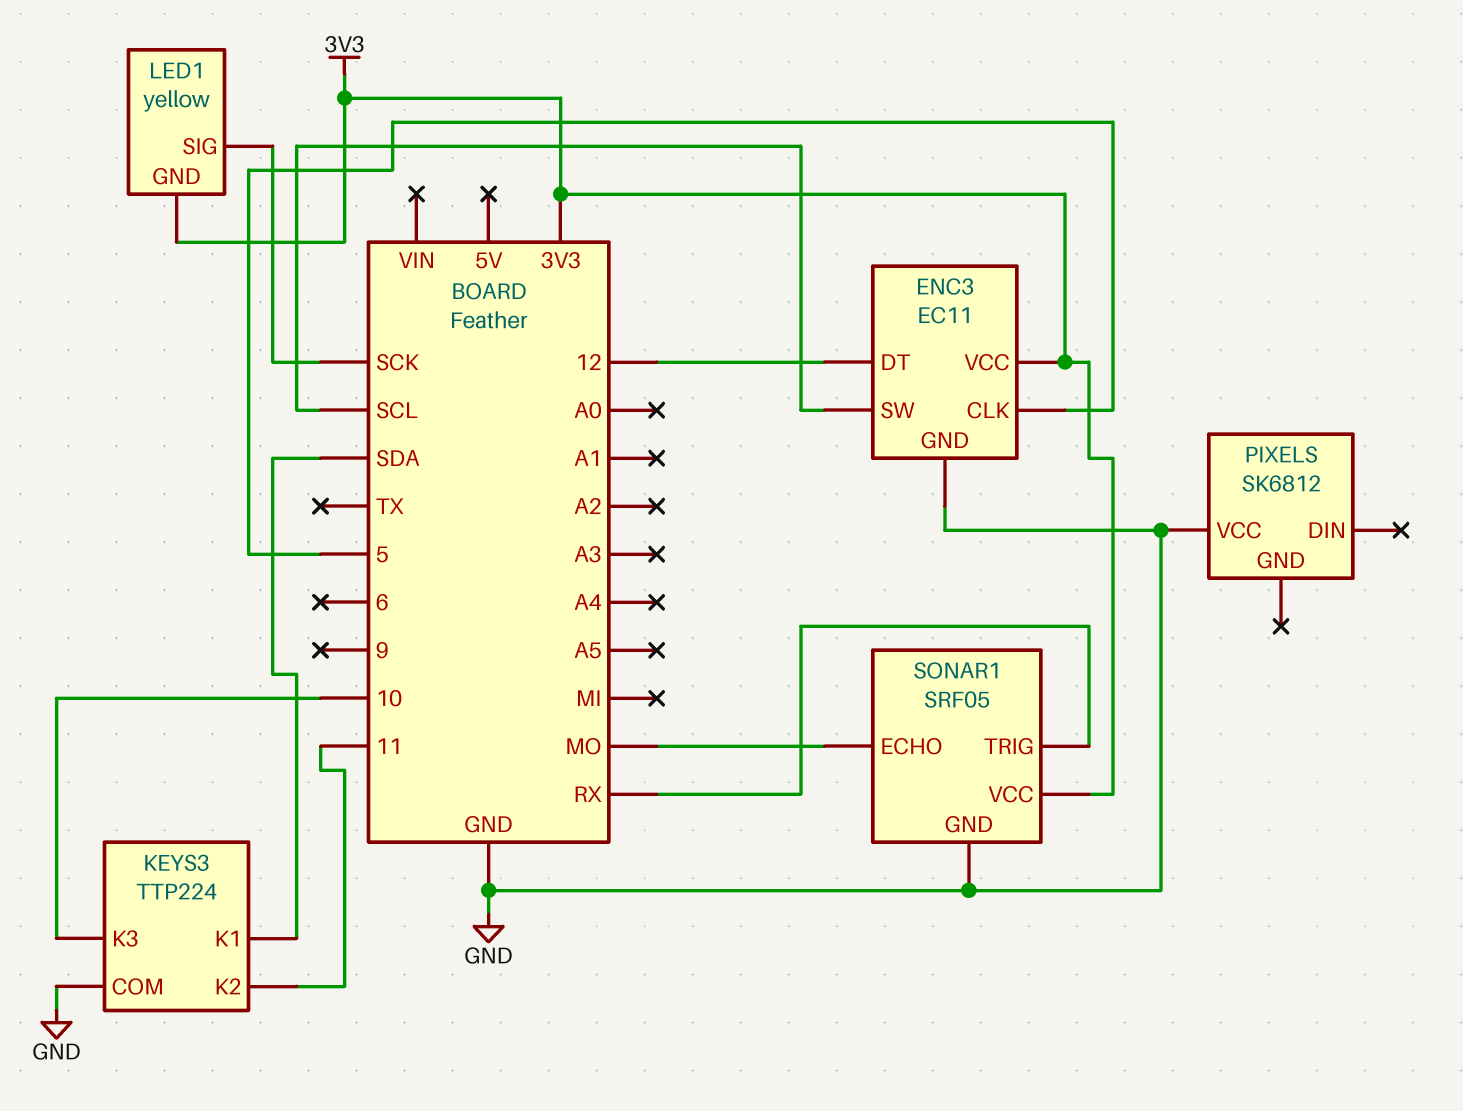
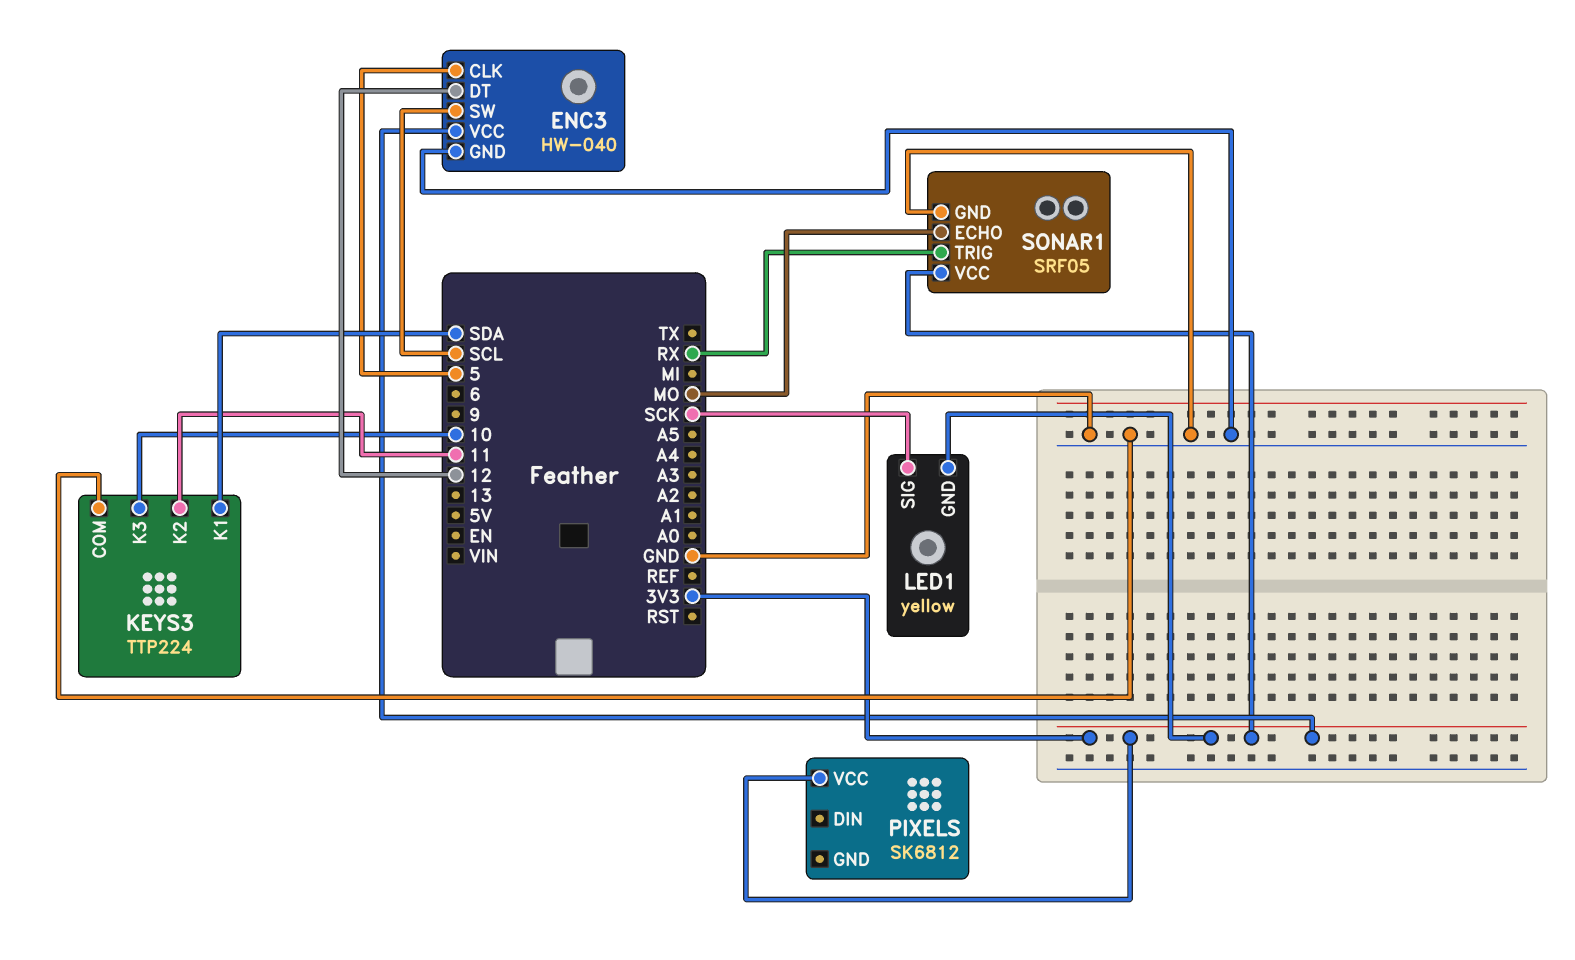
ENC3: EC11 -> HW-040
PIXELS pin VCC: GND -> 3V3

